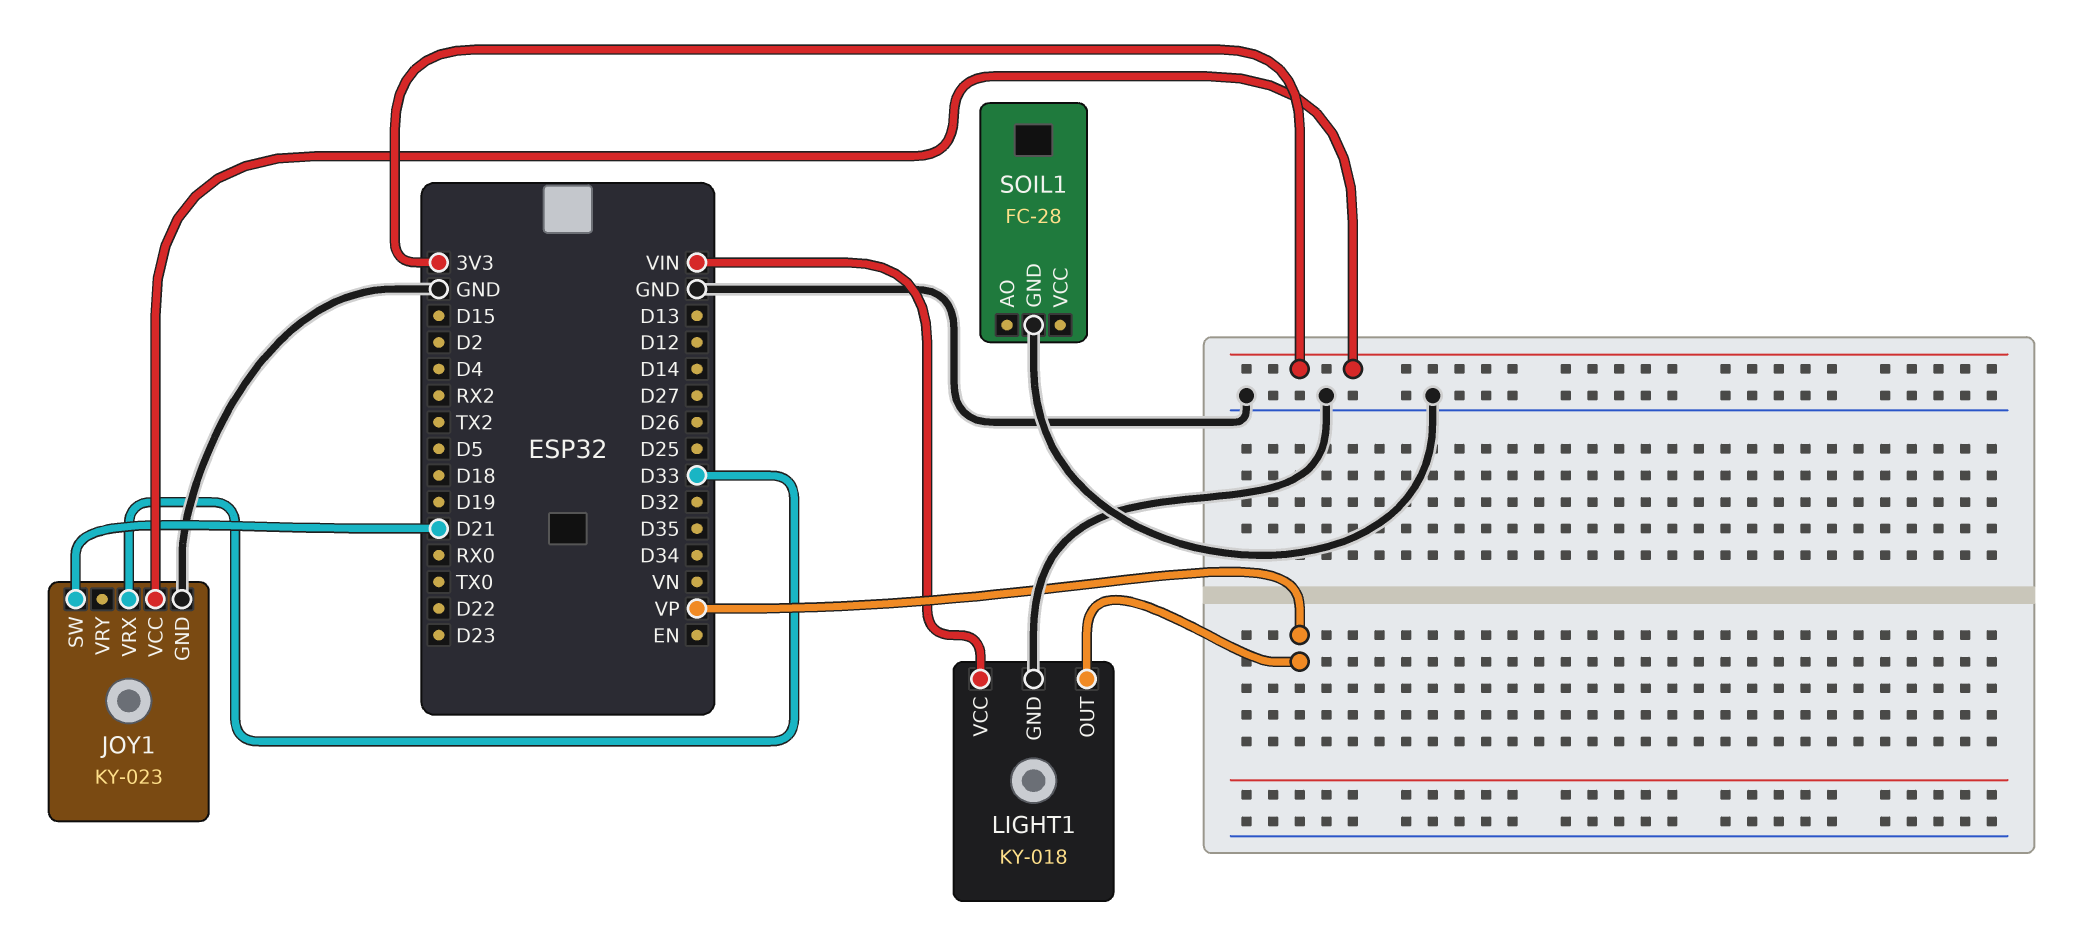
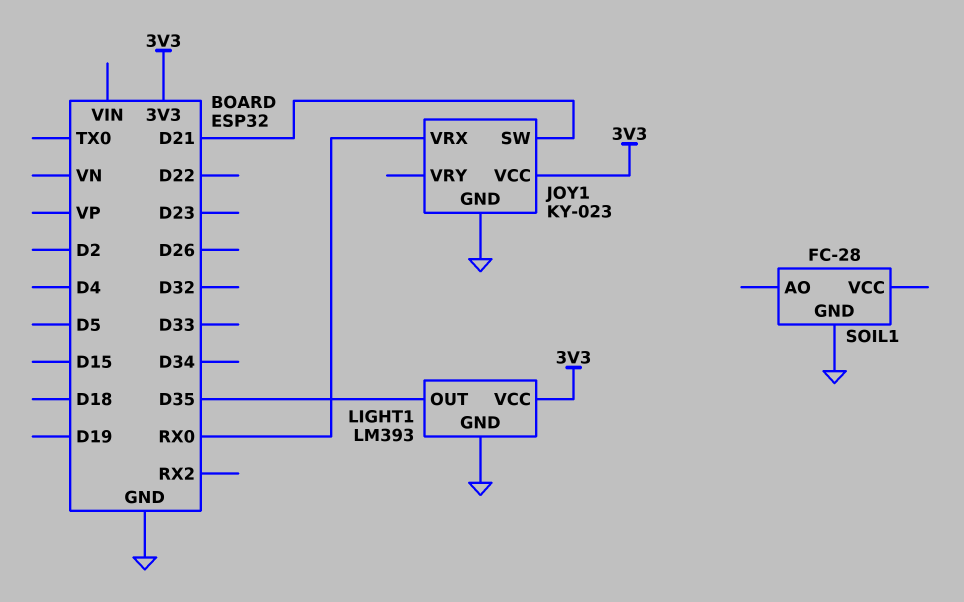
JOY1 pin VRX: D33 -> RX0
LIGHT1: KY-018 -> LM393
LIGHT1 pin OUT: VP -> D35
LIGHT1 pin VCC: VIN -> 3V3

